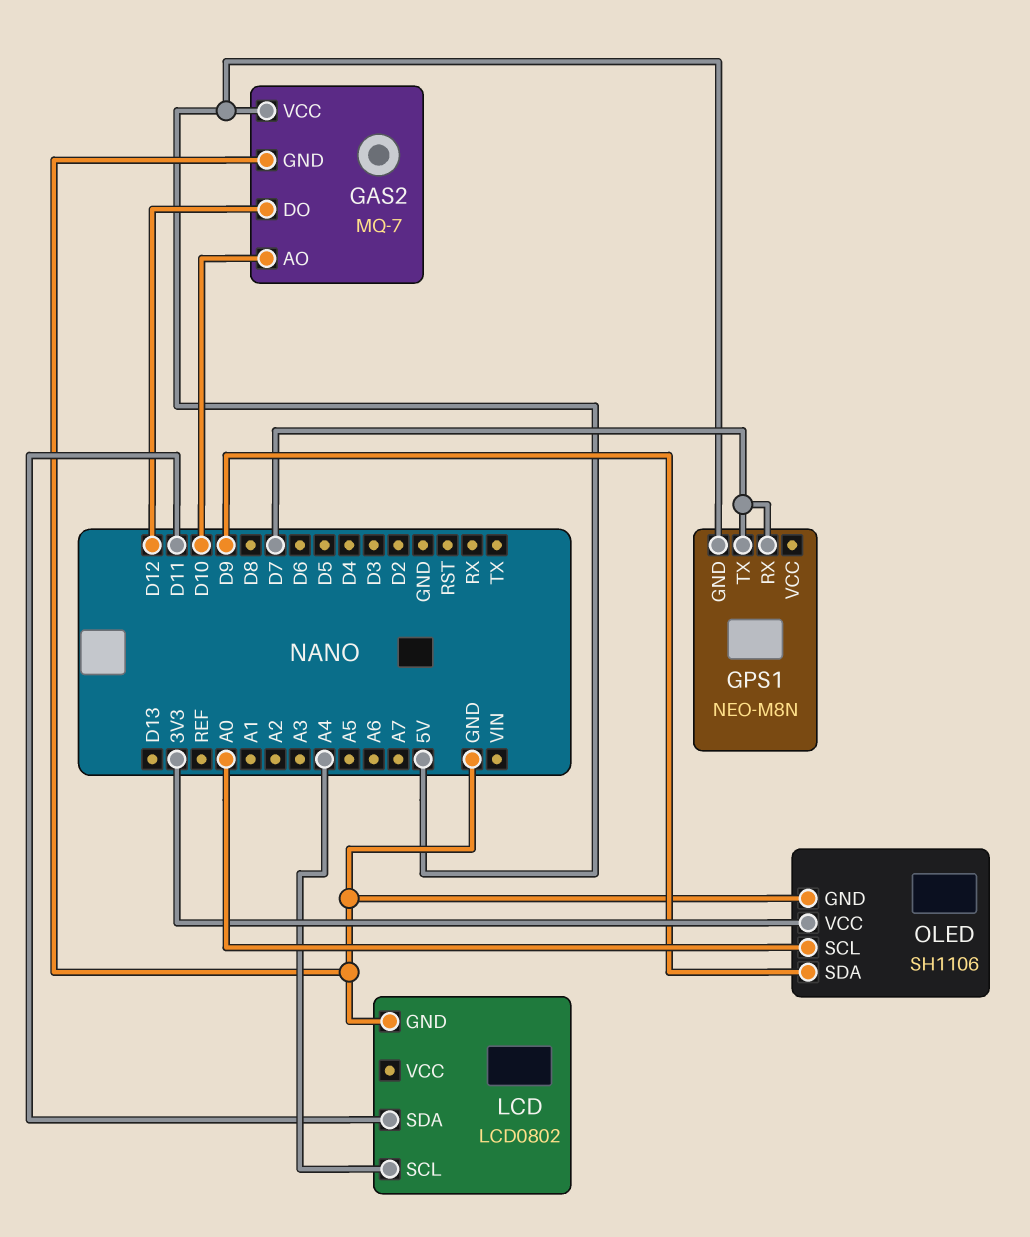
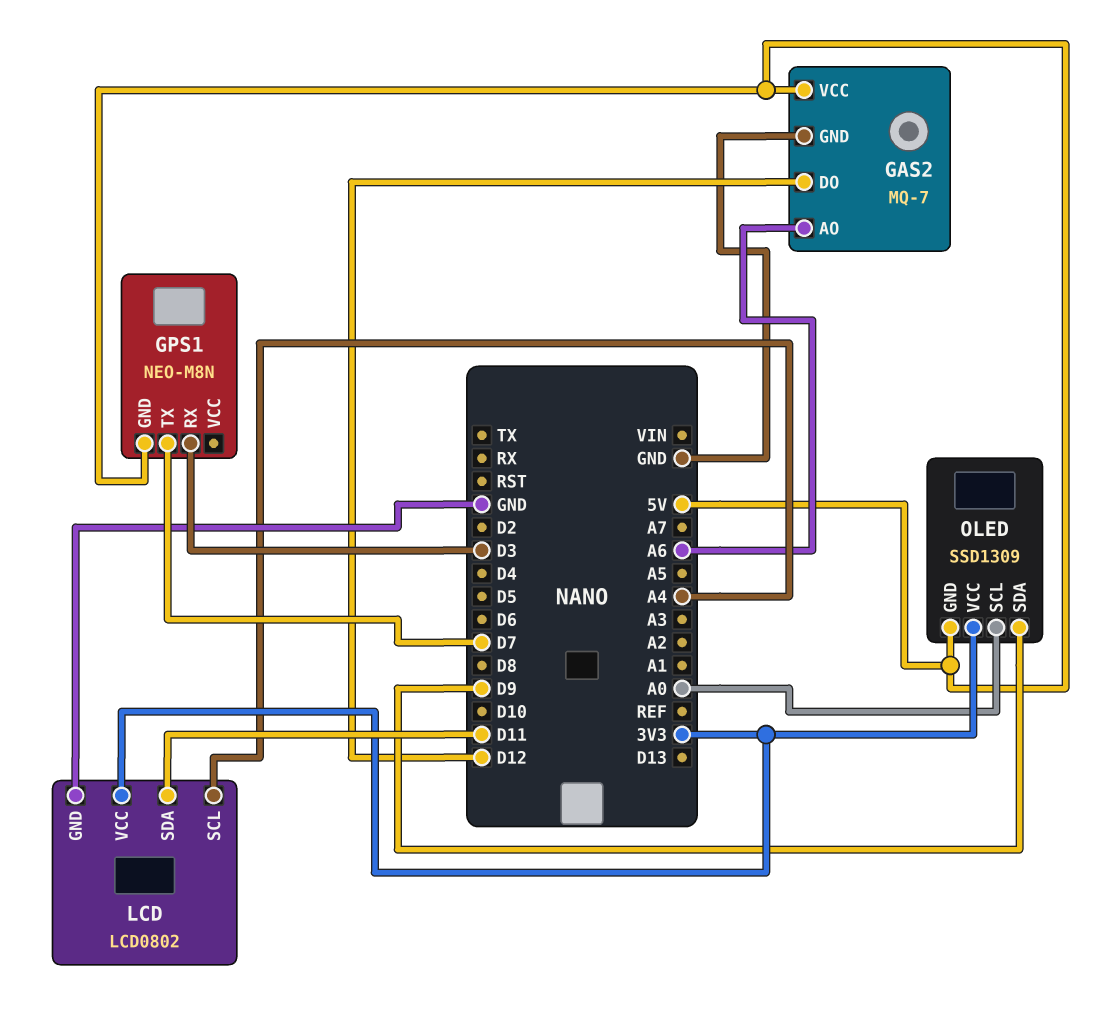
GAS2 pin AO: D10 -> A6
GPS1 pin RX: D7 -> D3
LCD pin VCC: none -> 3V3
OLED: SH1106 -> SSD1309
OLED pin GND: GND -> 5V

